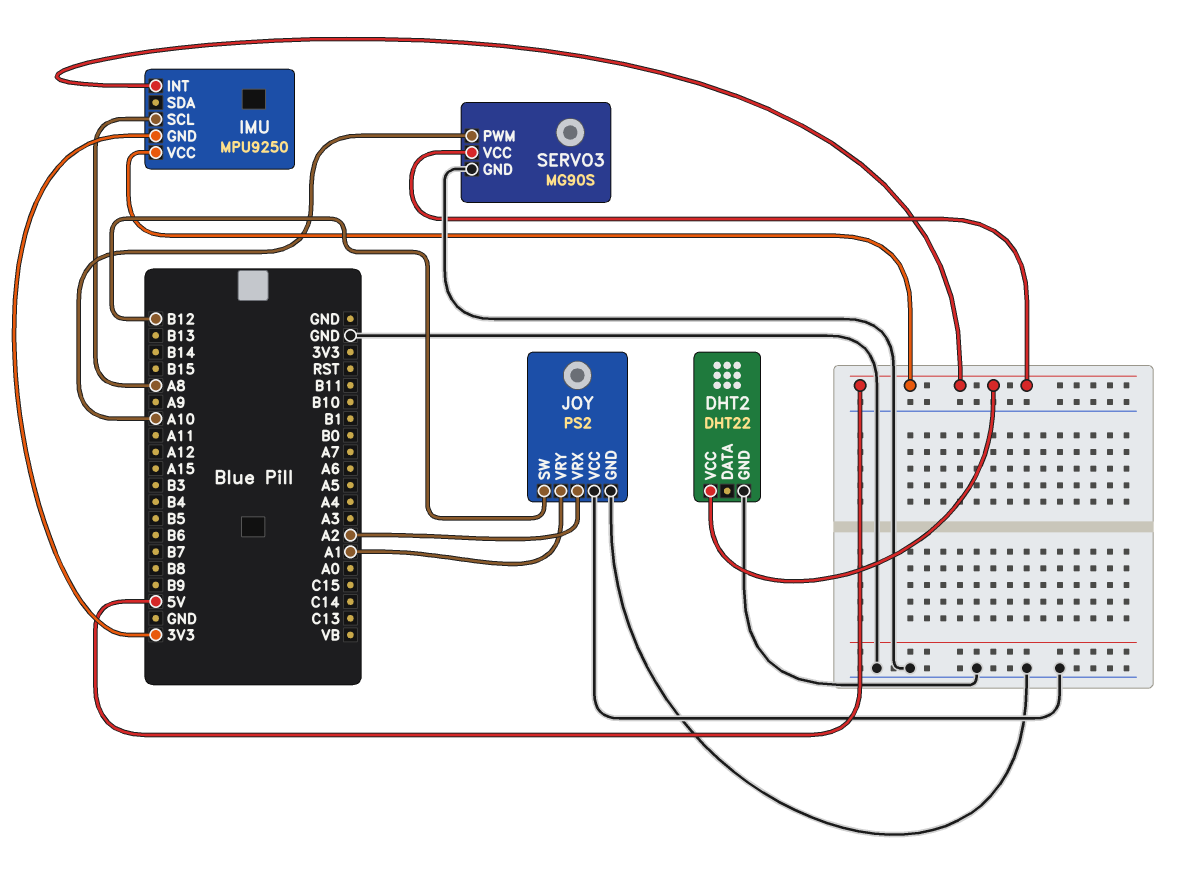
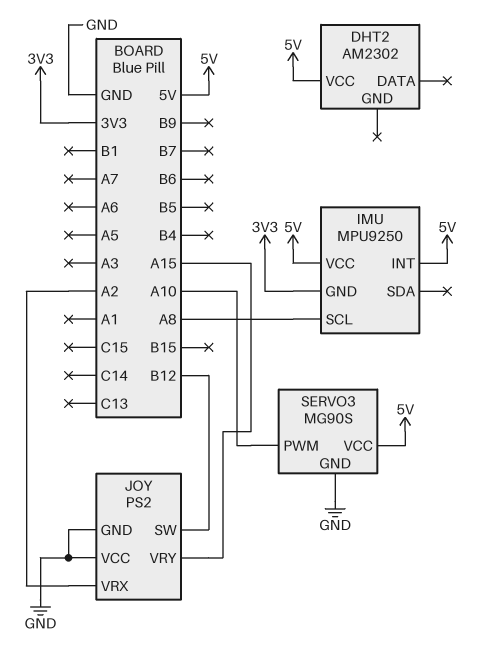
DHT2: DHT22 -> AM2302
DHT2 pin GND: GND -> none
JOY pin VRY: A1 -> A15

